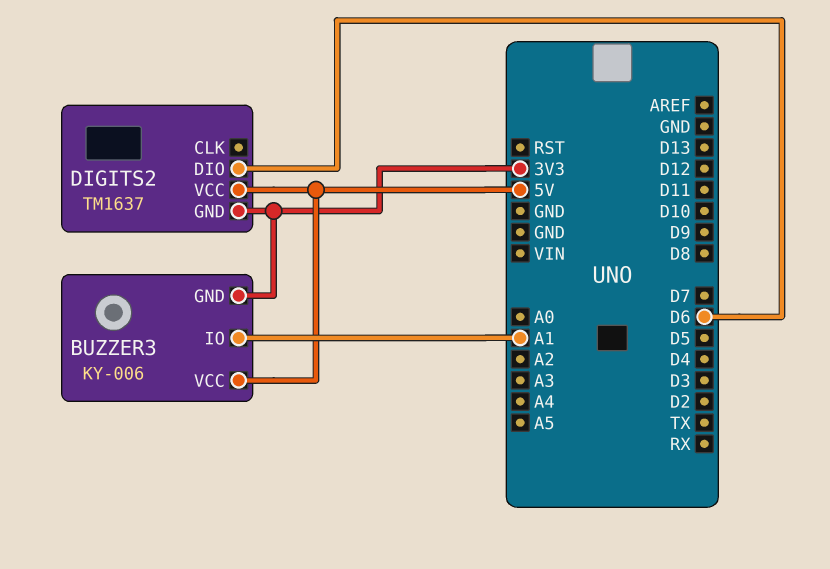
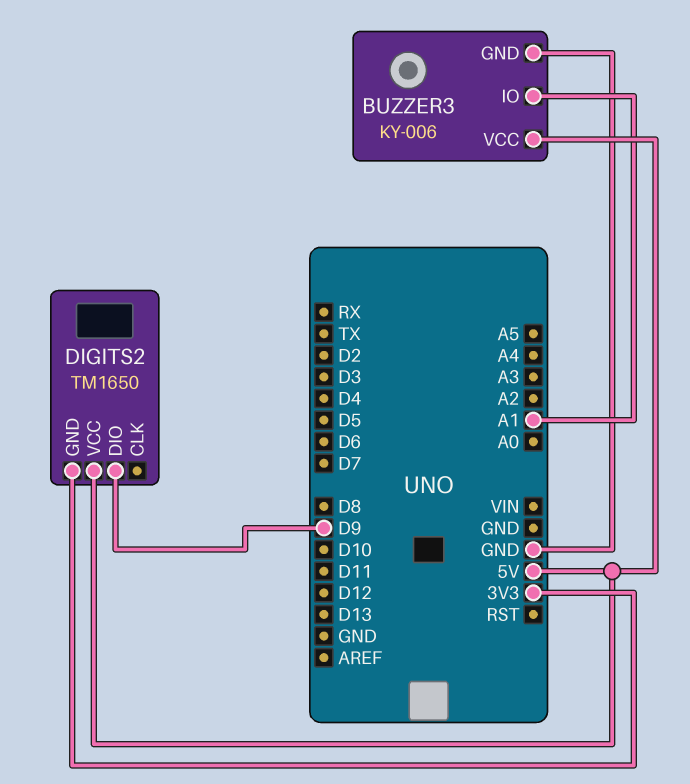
BUZZER3 pin GND: 3V3 -> GND
DIGITS2: TM1637 -> TM1650
DIGITS2 pin DIO: D6 -> D9

